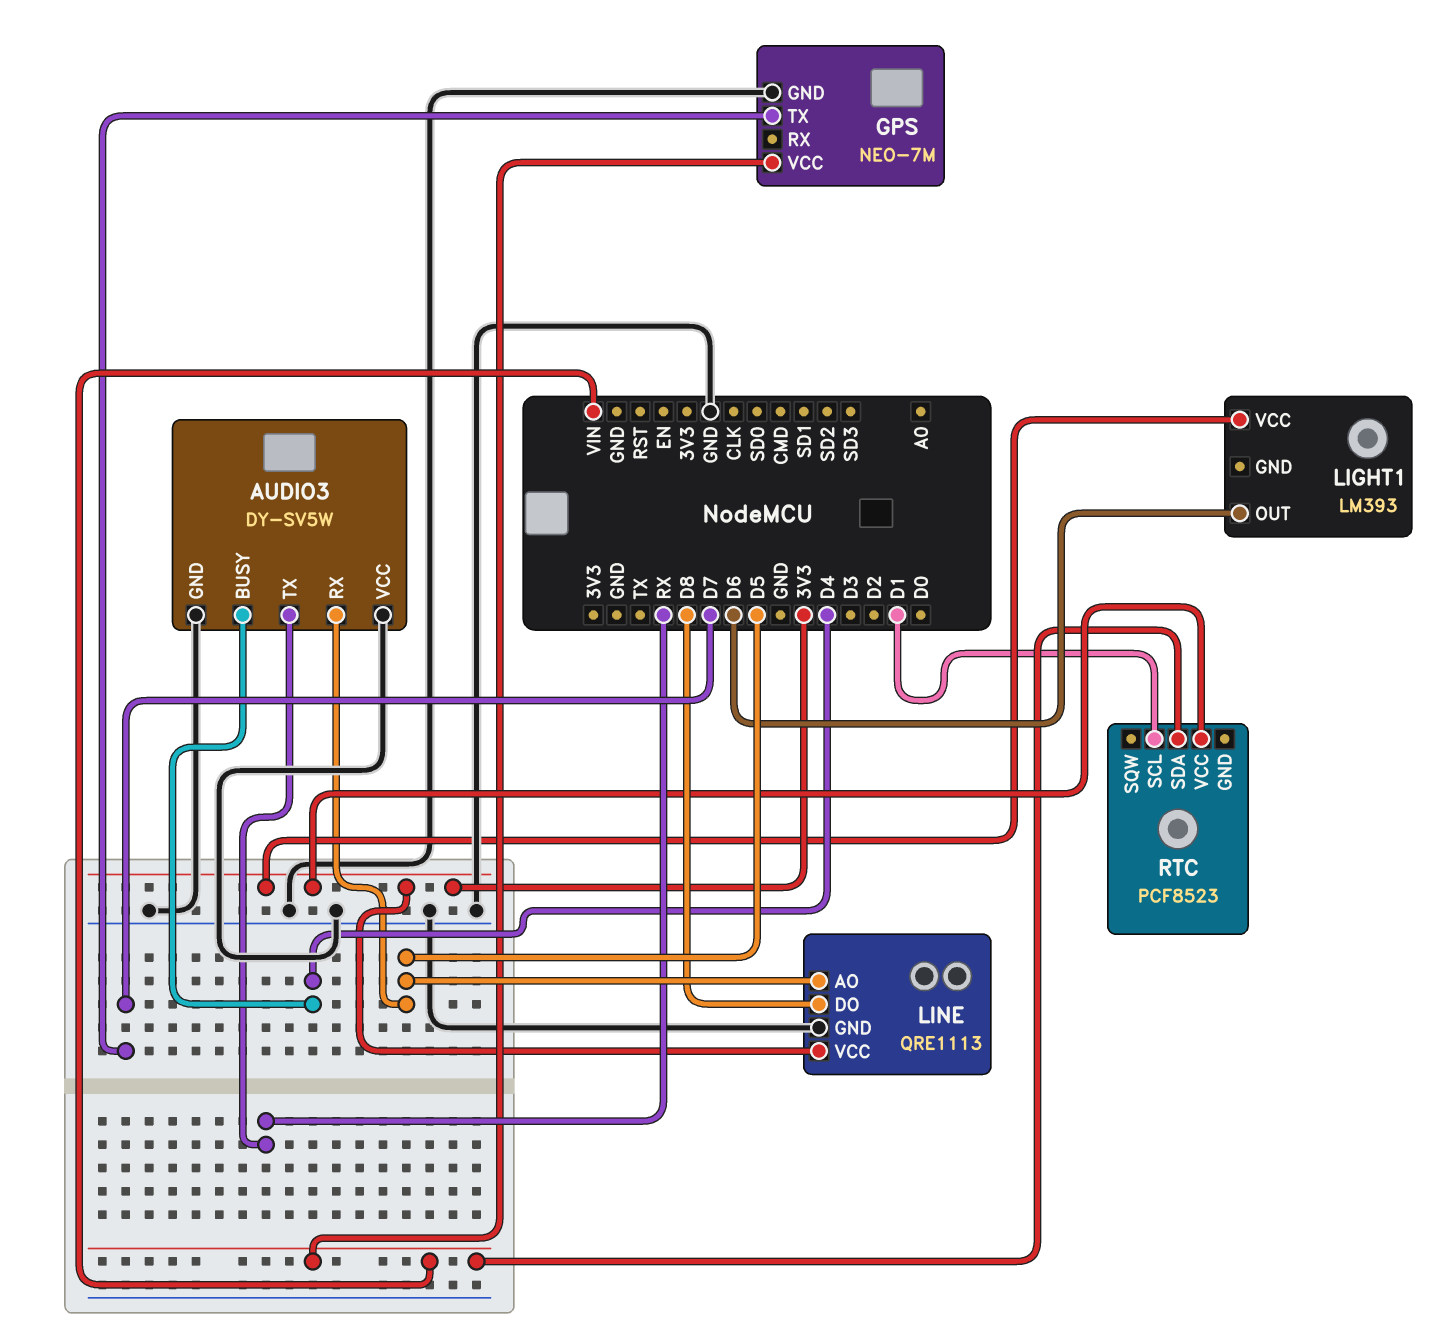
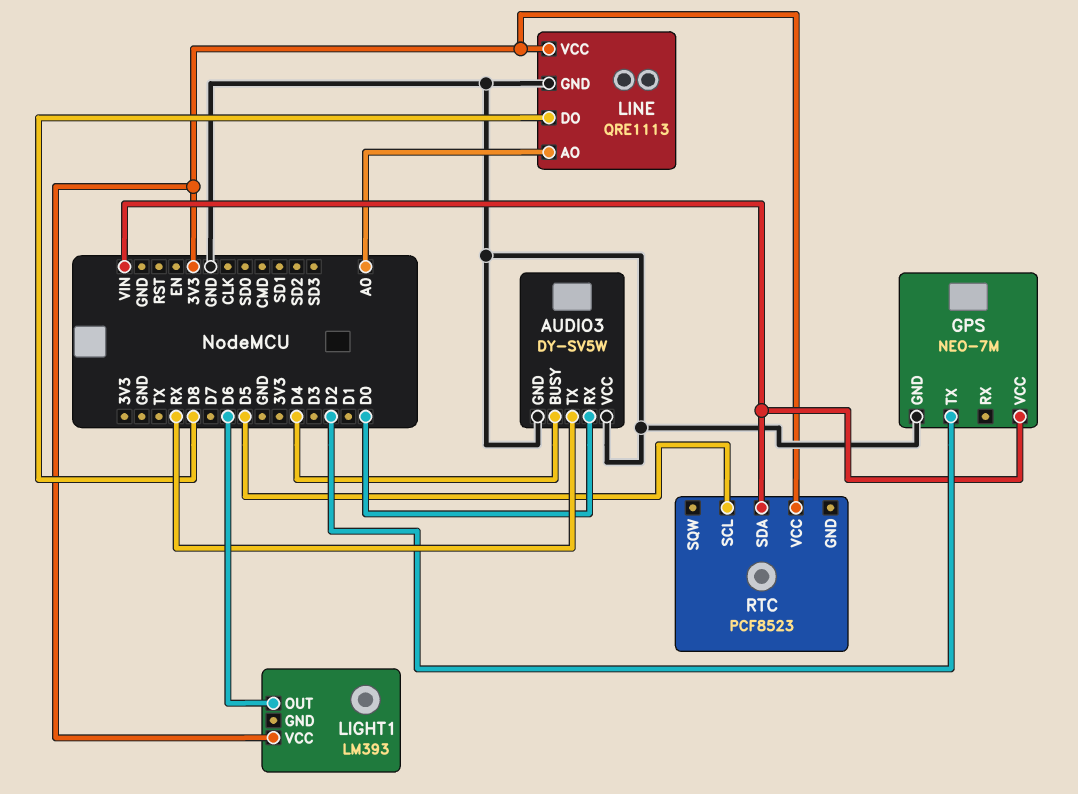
AUDIO3 pin RX: D5 -> D0
GPS pin TX: D7 -> D2
LINE pin AO: D5 -> A0
RTC pin SCL: D1 -> D5

